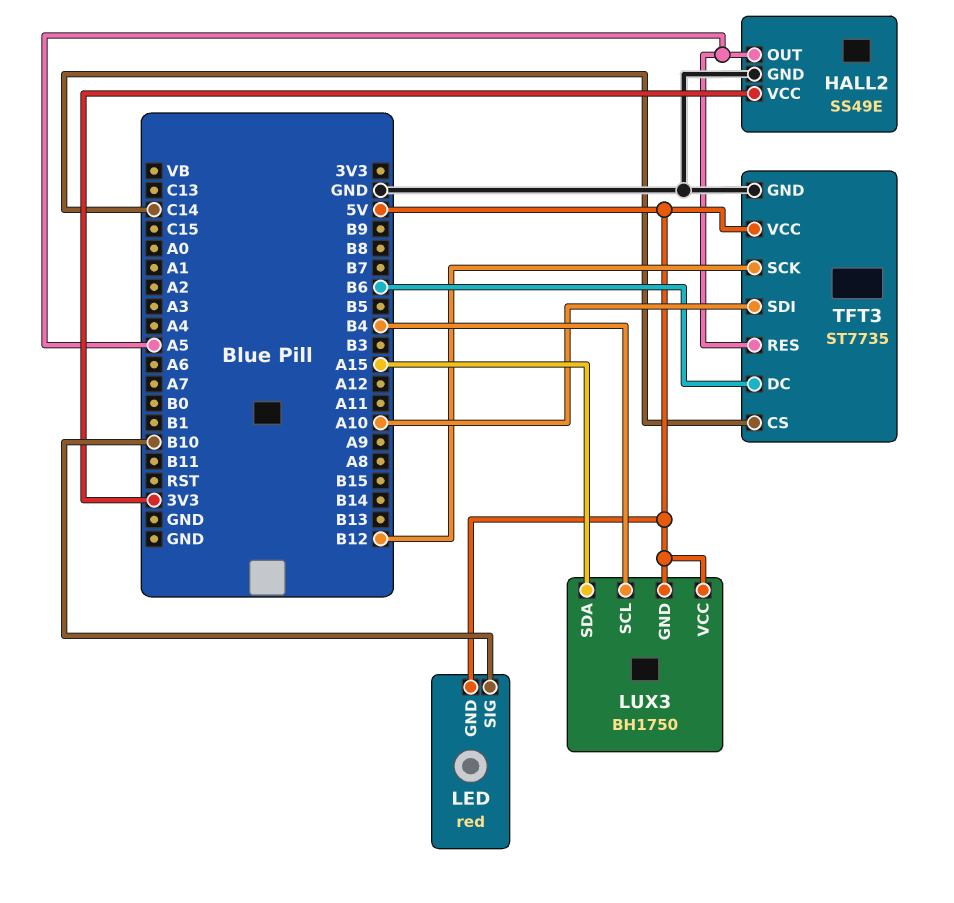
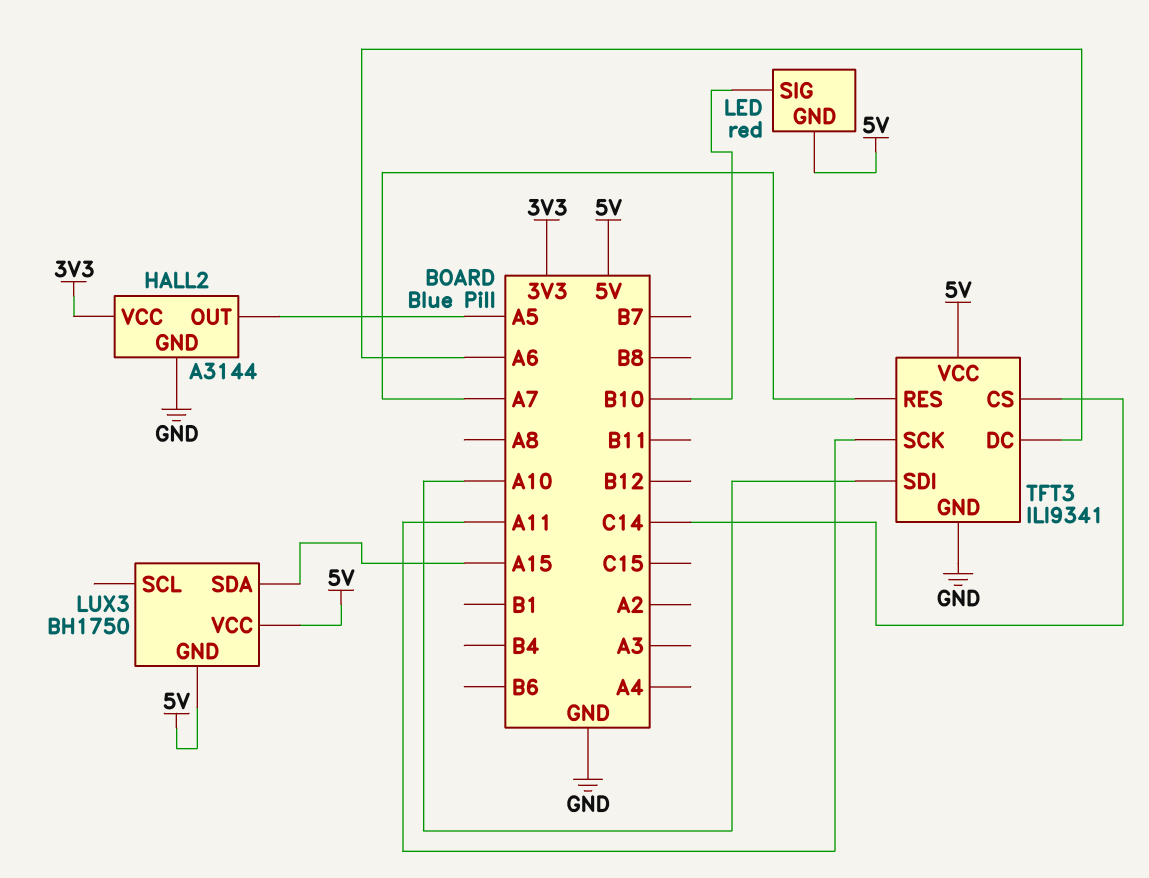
HALL2: SS49E -> A3144
LUX3 pin SCL: B4 -> none
TFT3: ST7735 -> ILI9341
TFT3 pin DC: B6 -> A6
TFT3 pin RES: A5 -> A7
TFT3 pin SCK: B12 -> A11

